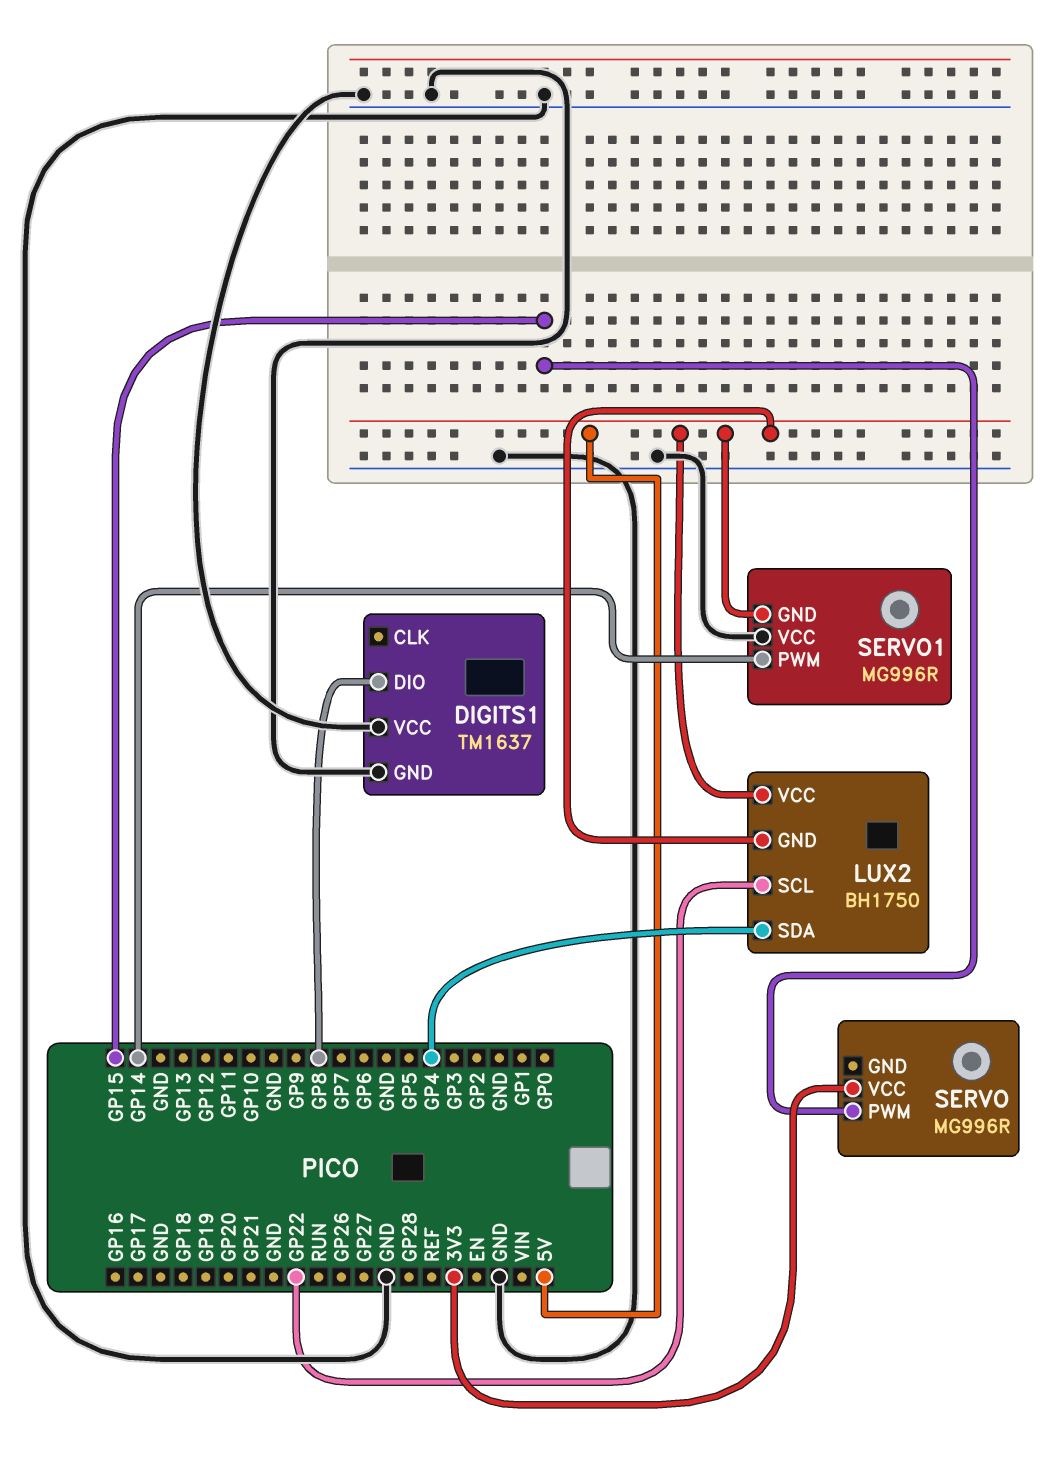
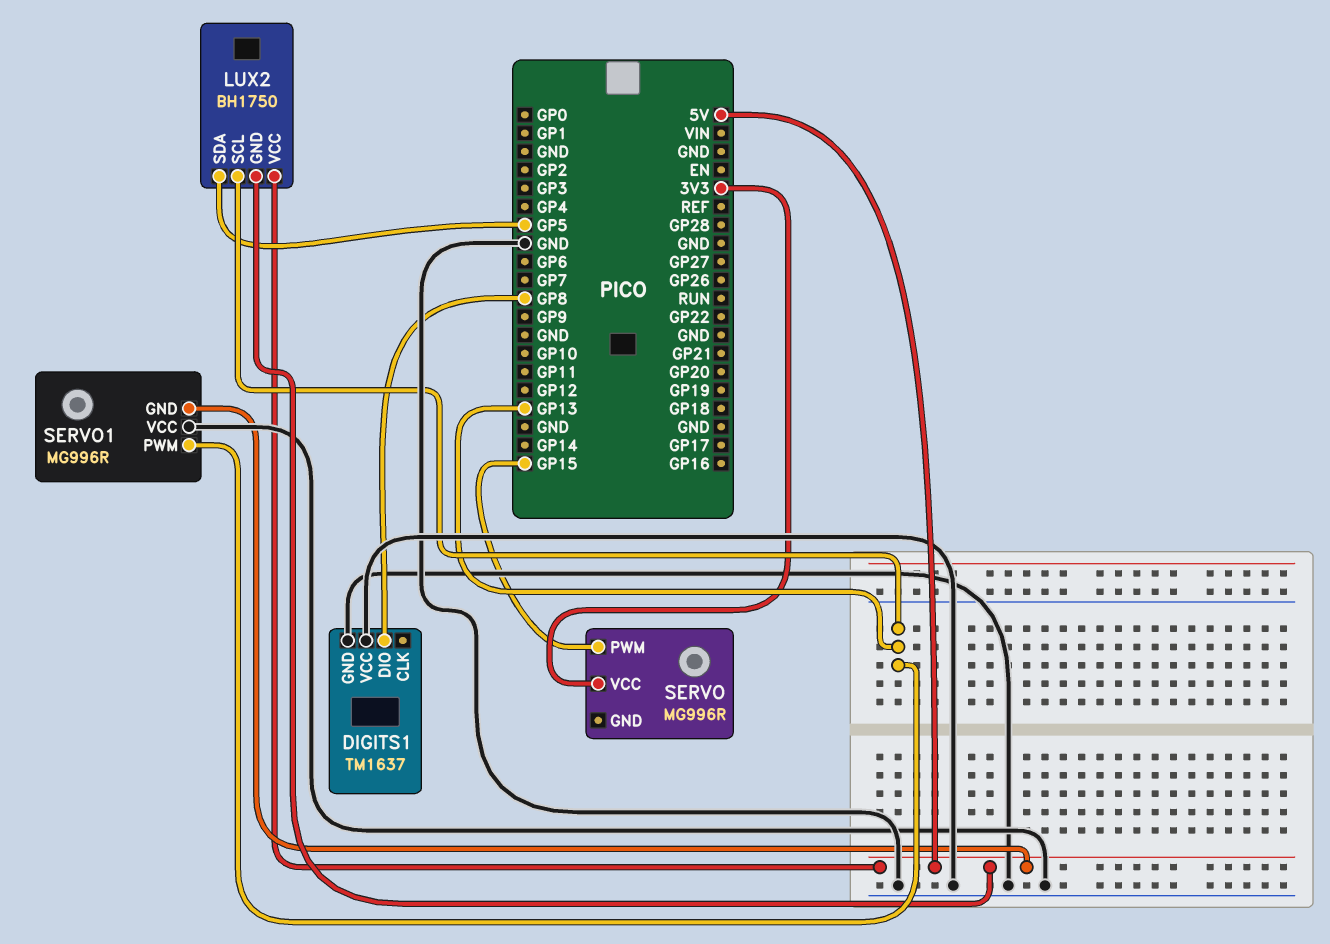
LUX2 pin SCL: GP22 -> GP13
LUX2 pin SDA: GP4 -> GP5
SERVO1 pin PWM: GP14 -> GP13

